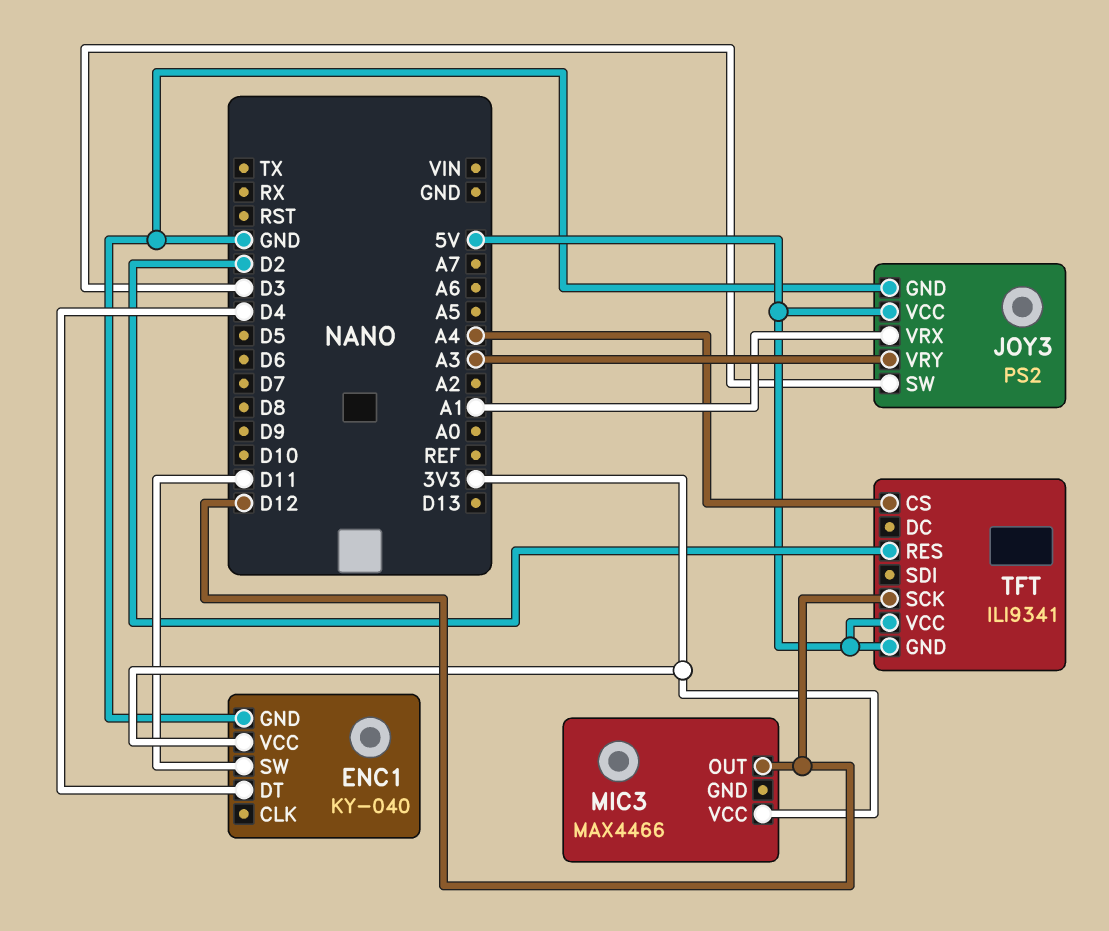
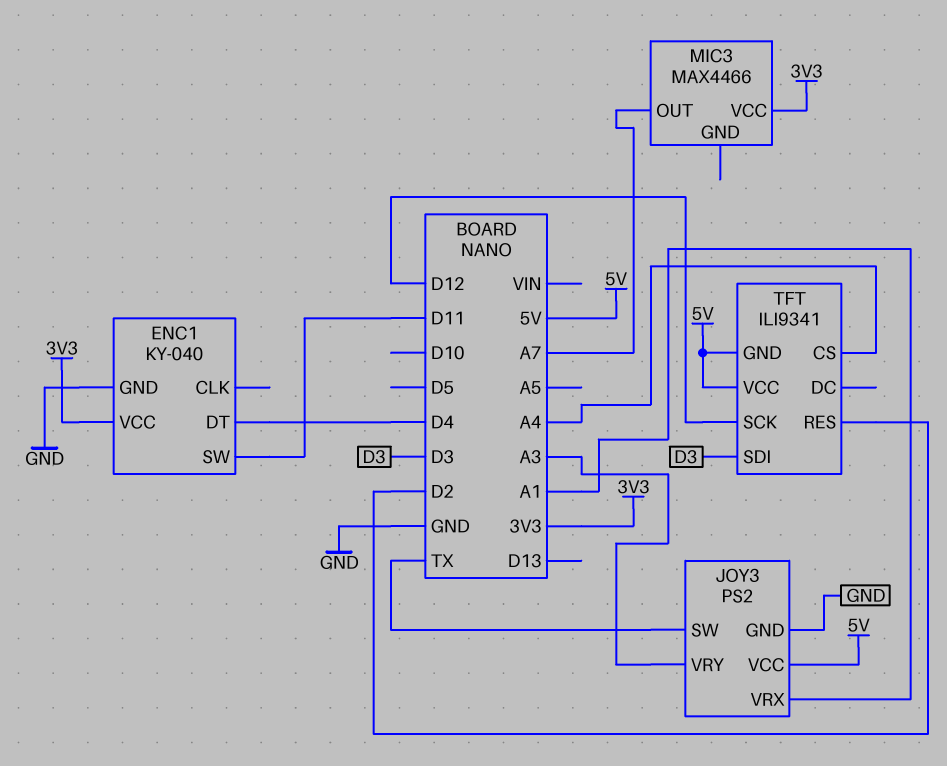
JOY3 pin SW: D3 -> TX
MIC3 pin OUT: D12 -> A7
TFT pin SDI: none -> D3

